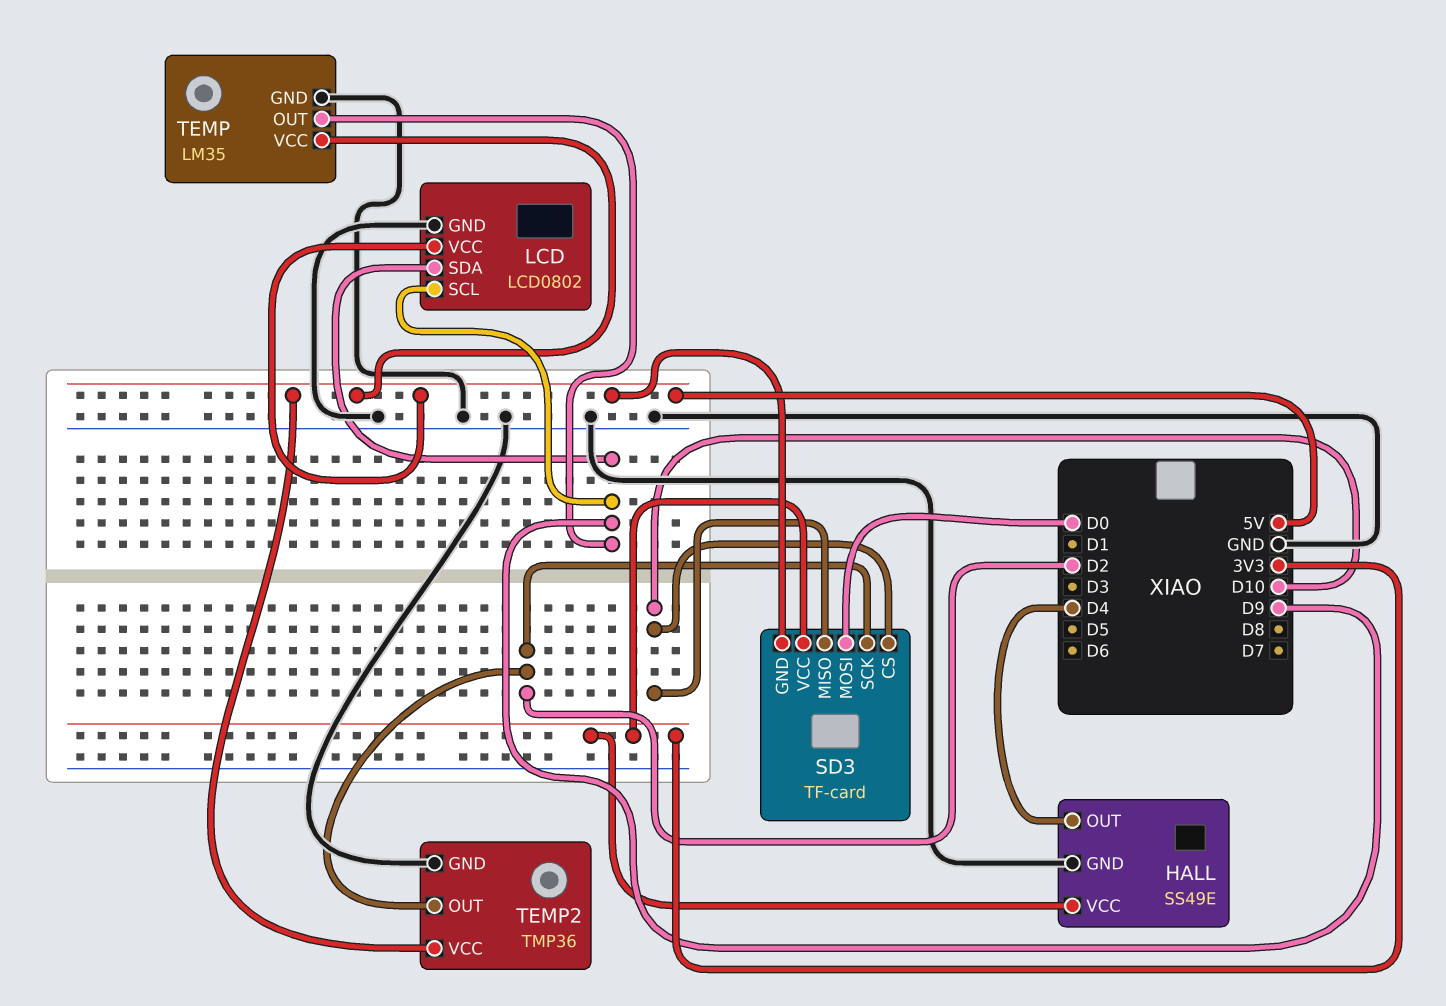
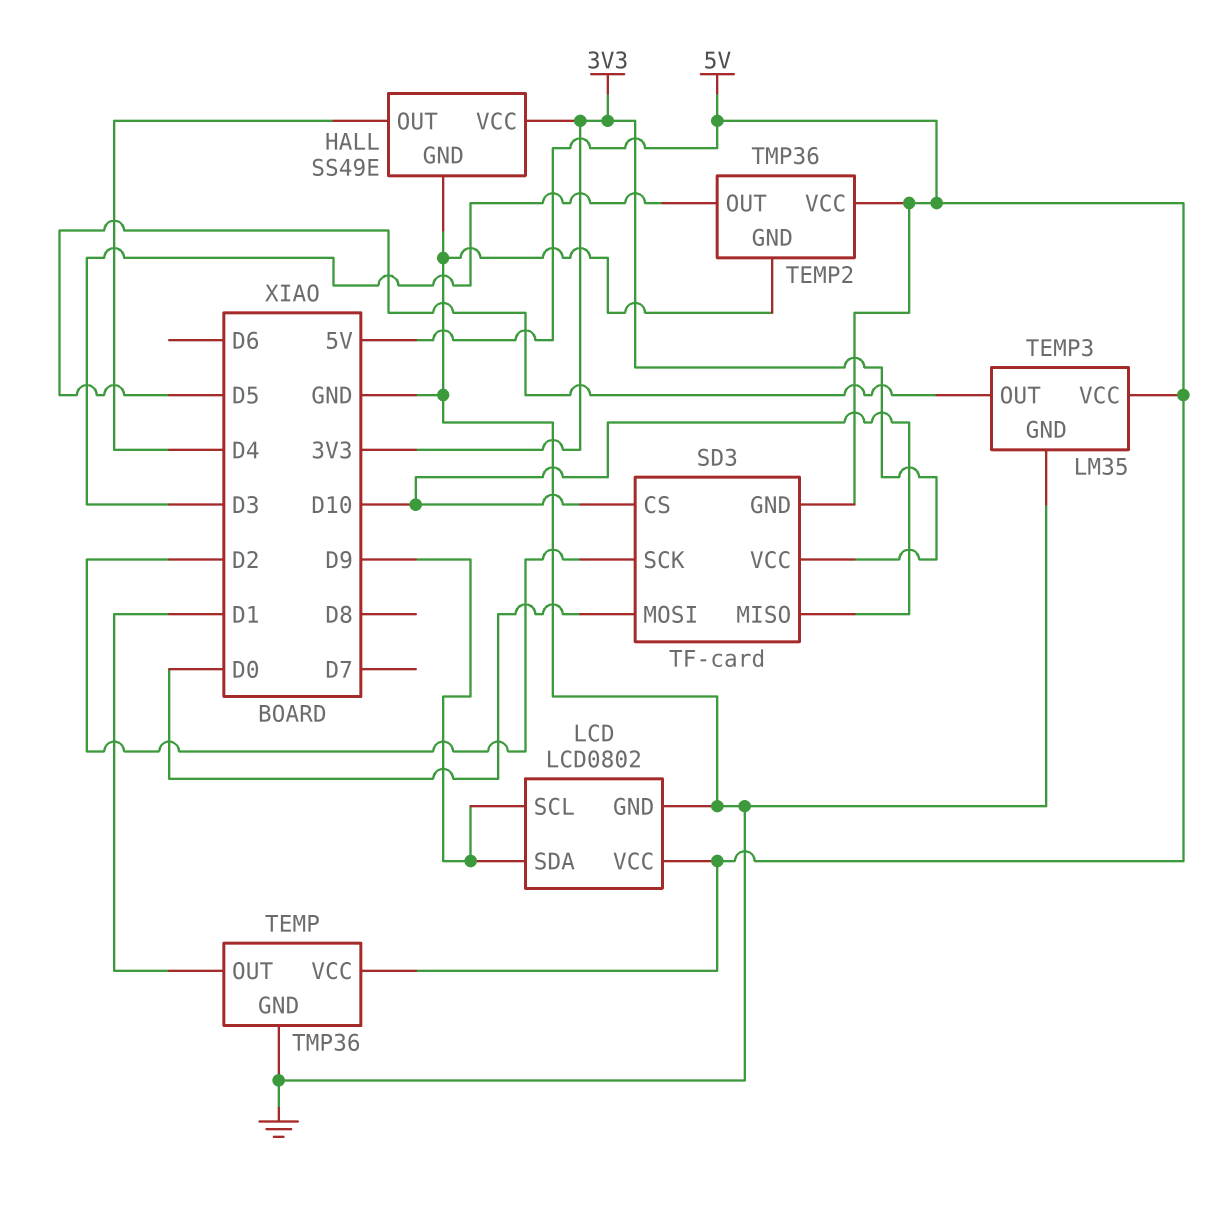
TEMP: LM35 -> TMP36
TEMP pin OUT: D9 -> D1
TEMP2 pin OUT: D2 -> D3
TEMP3: none -> LM35
TEMP3 pin GND: none -> GND
TEMP3 pin OUT: none -> D5
TEMP3 pin VCC: none -> 5V

